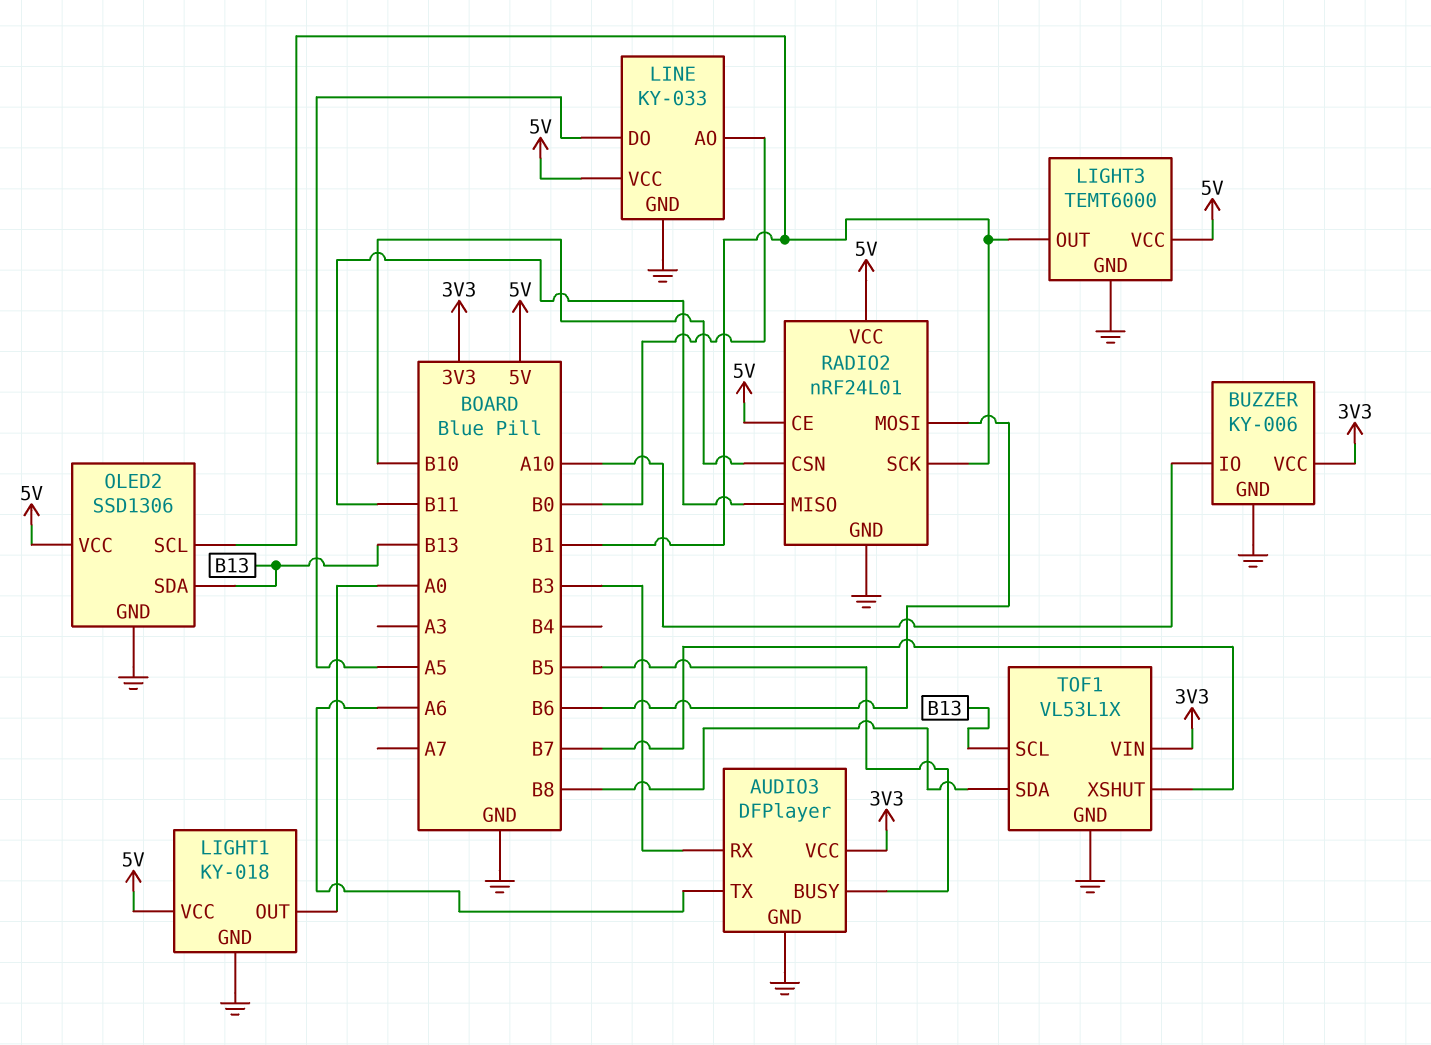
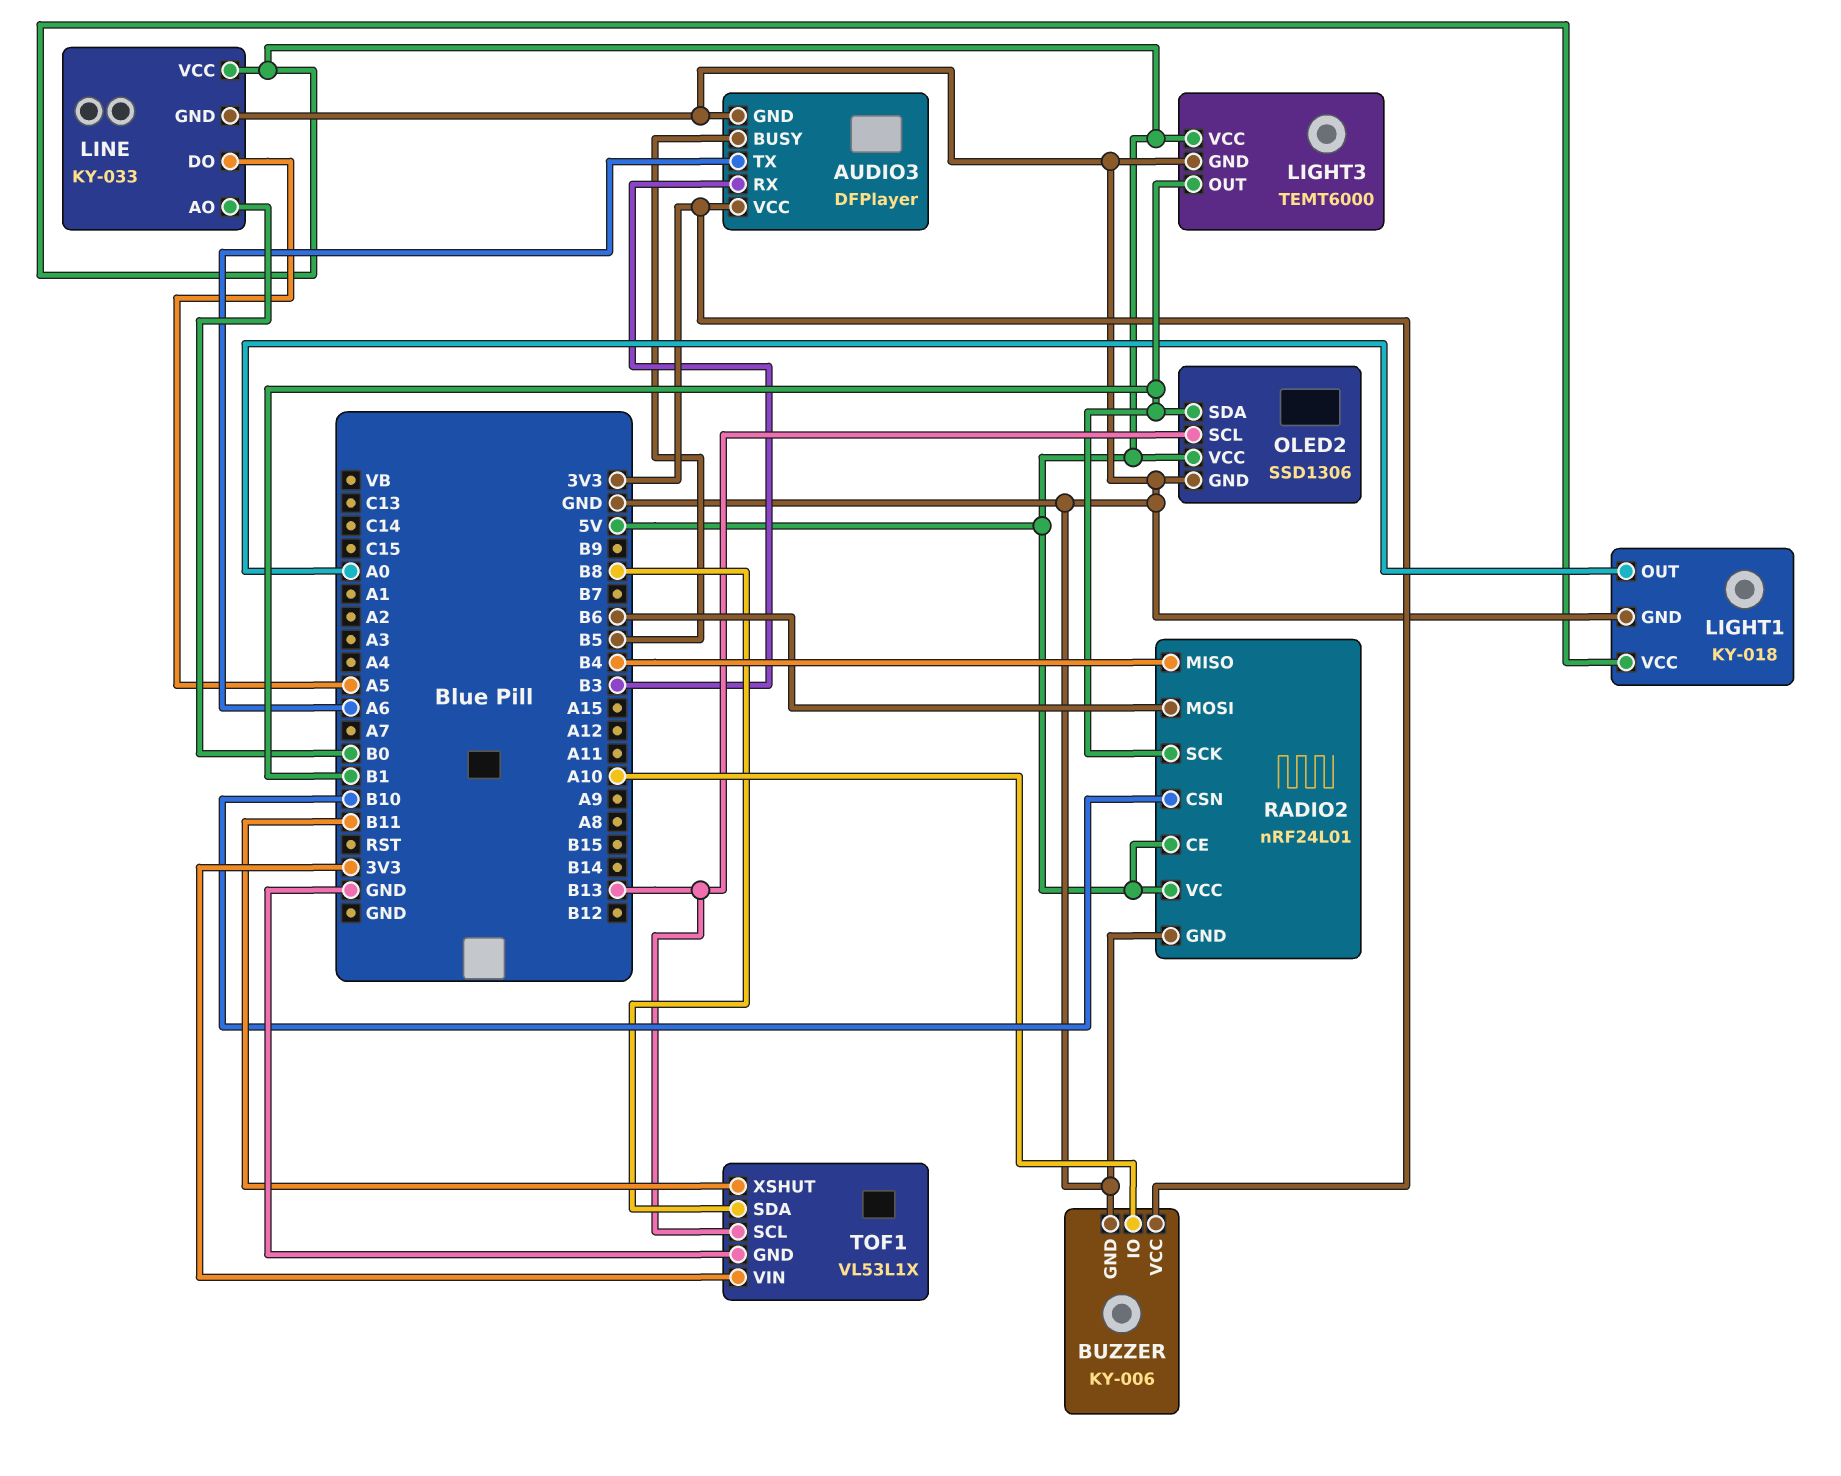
OLED2 pin SCL: B1 -> B13
OLED2 pin SDA: B13 -> B1
RADIO2 pin MISO: B11 -> B4
TOF1 pin XSHUT: B7 -> B11

